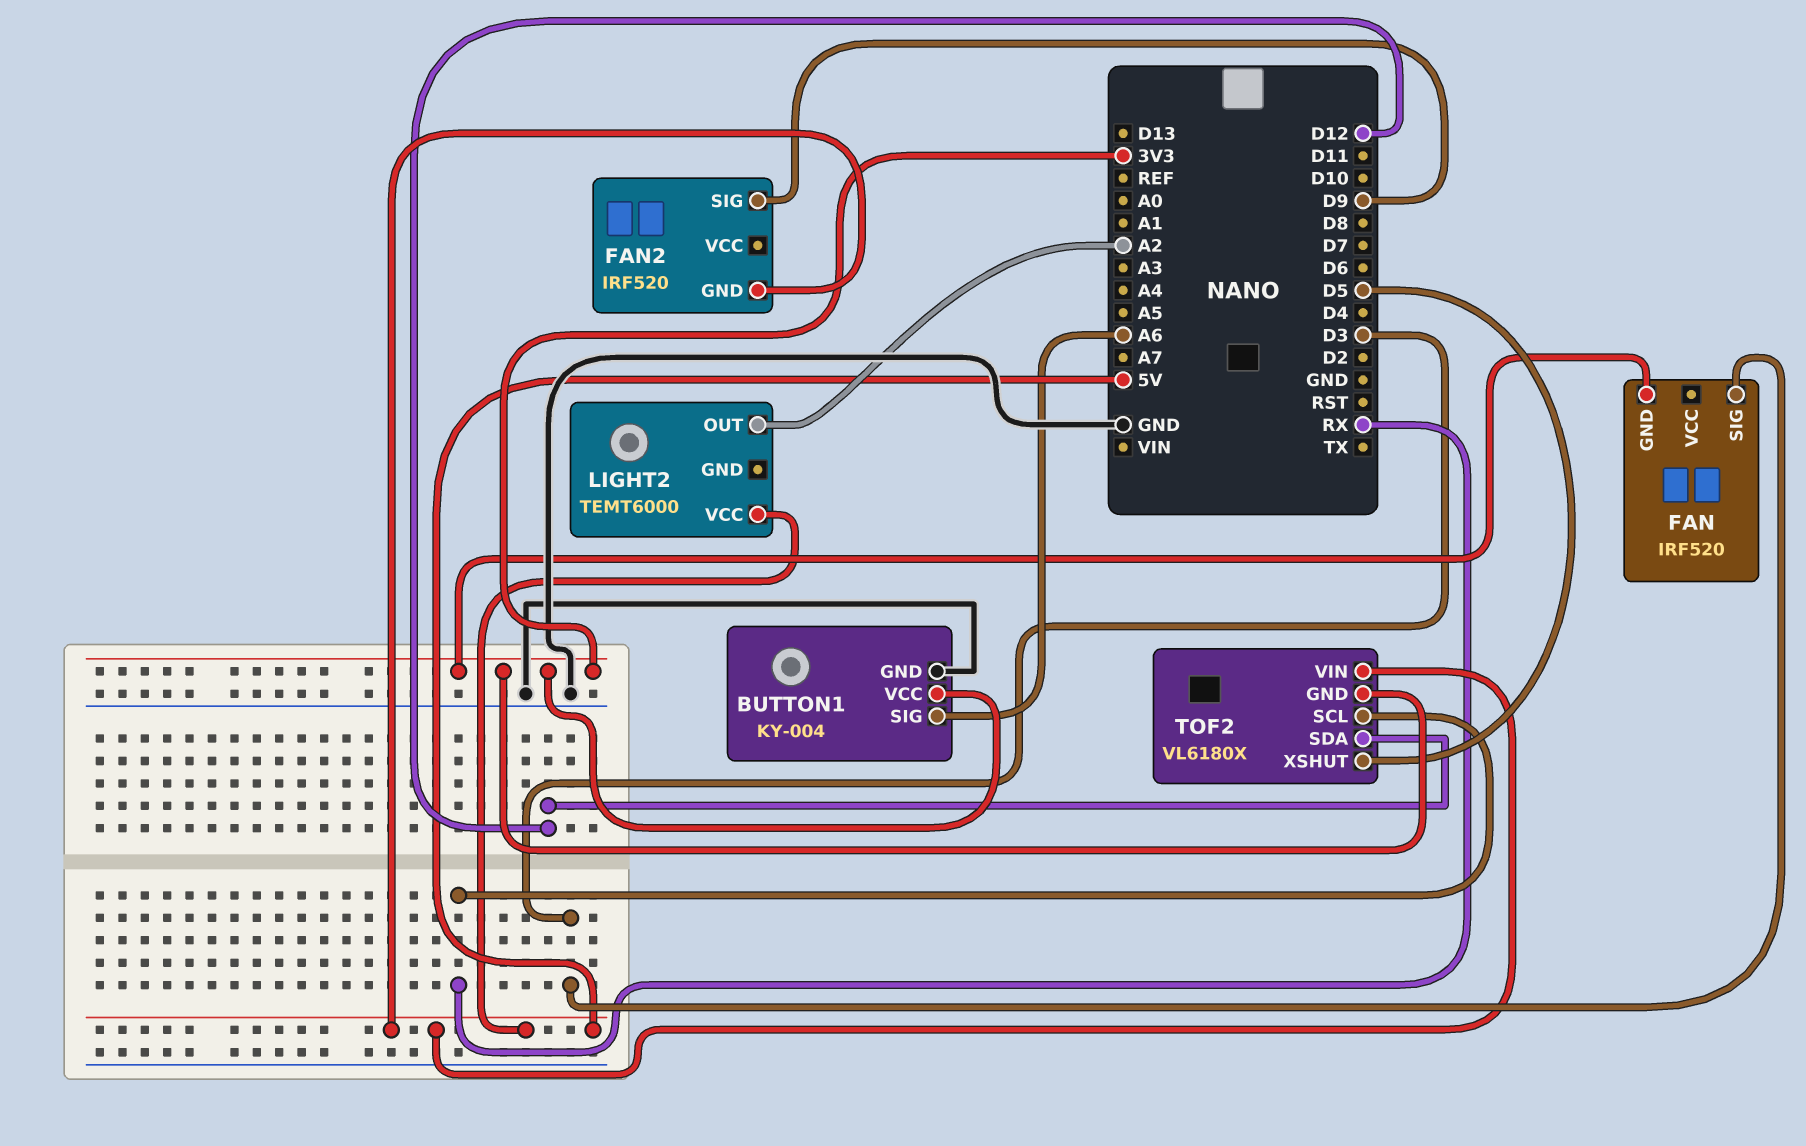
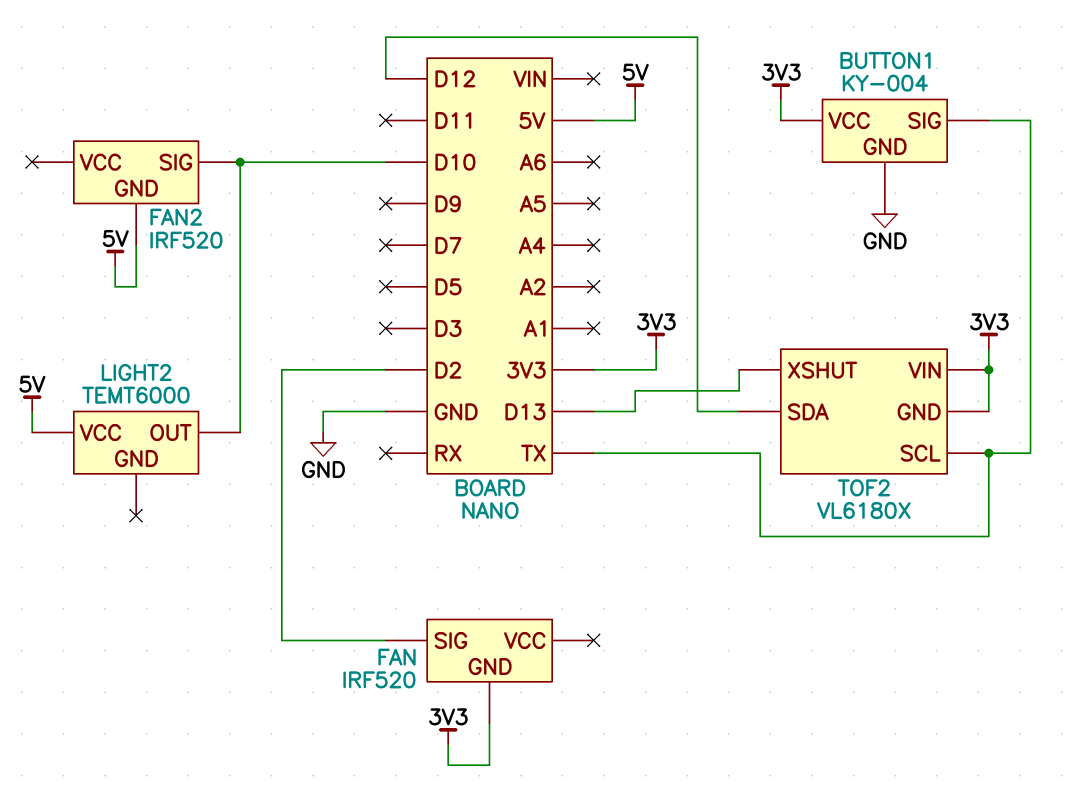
BUTTON1 pin SIG: A6 -> TX
FAN pin SIG: D3 -> D2
FAN2 pin SIG: D9 -> D10
LIGHT2 pin OUT: A2 -> D10
TOF2 pin SCL: RX -> TX
TOF2 pin VIN: 5V -> 3V3
TOF2 pin XSHUT: D5 -> D13

